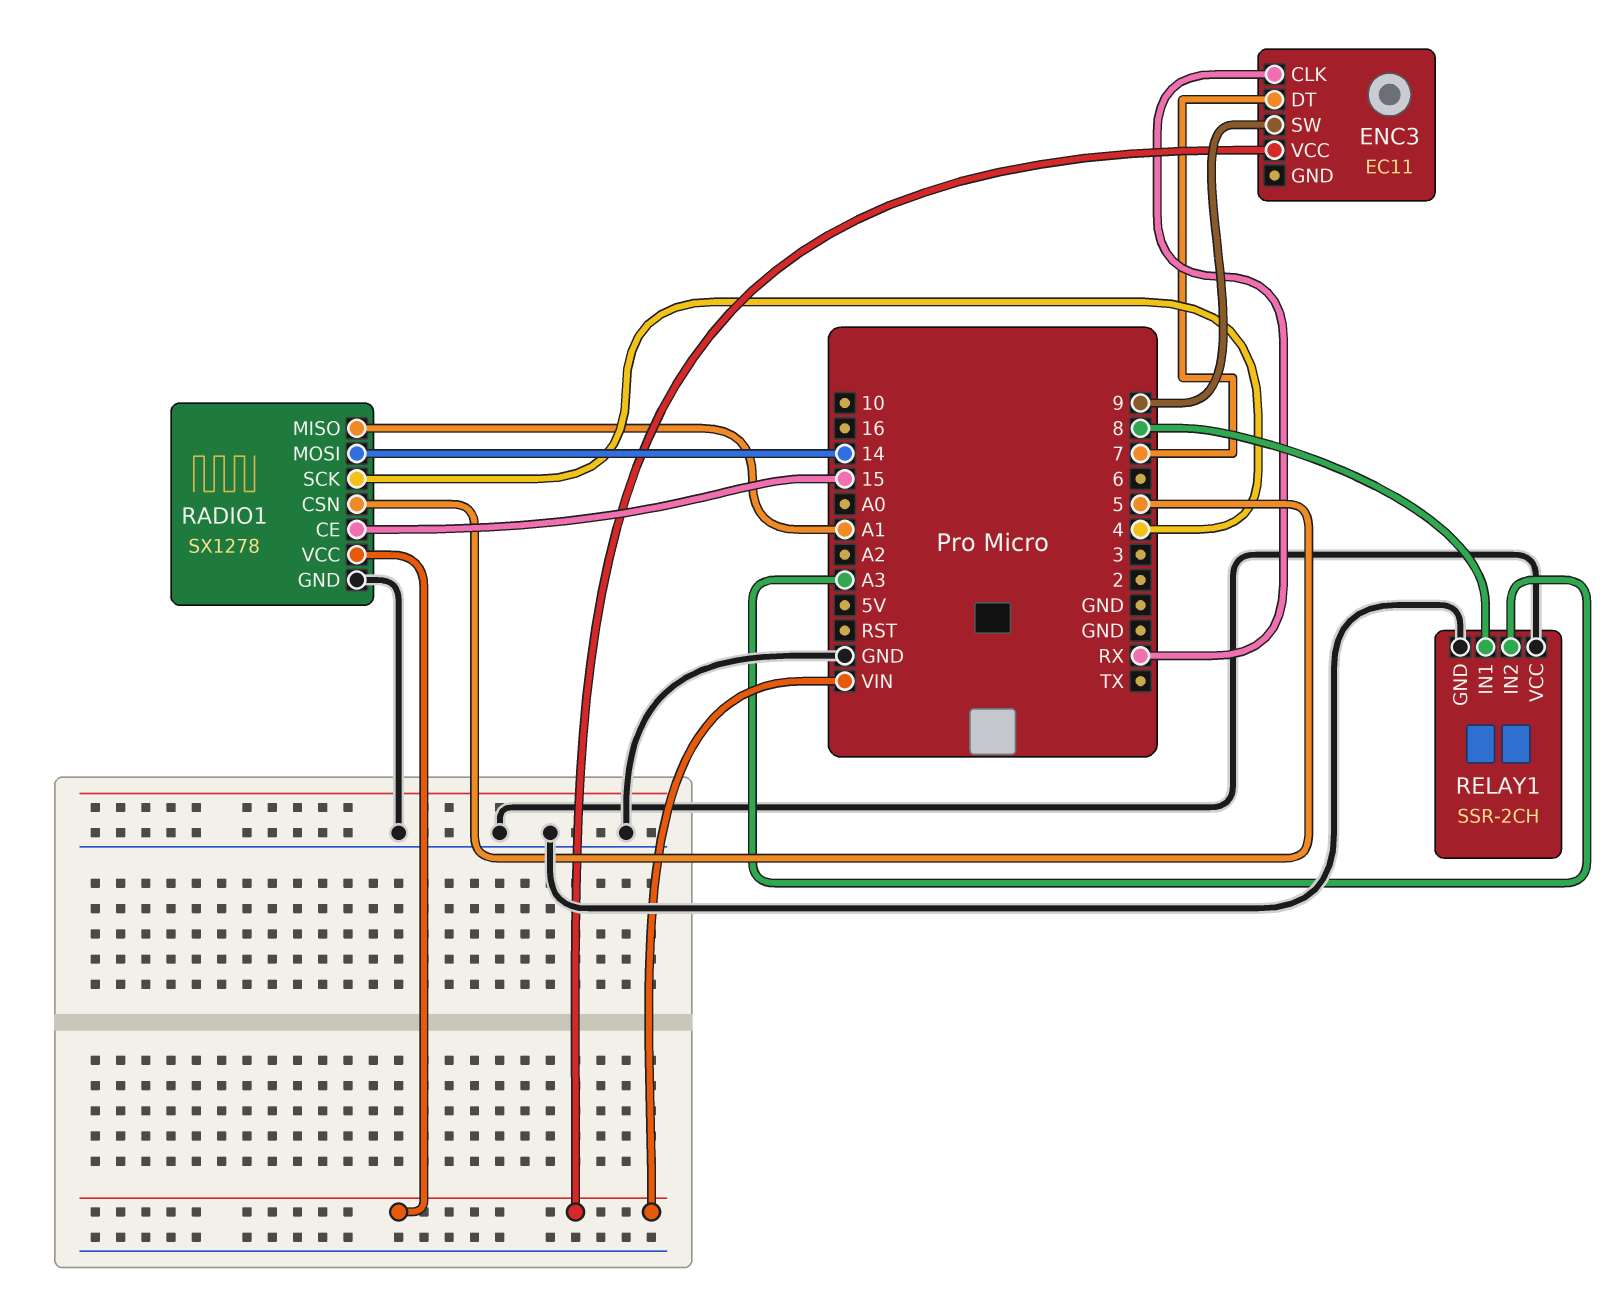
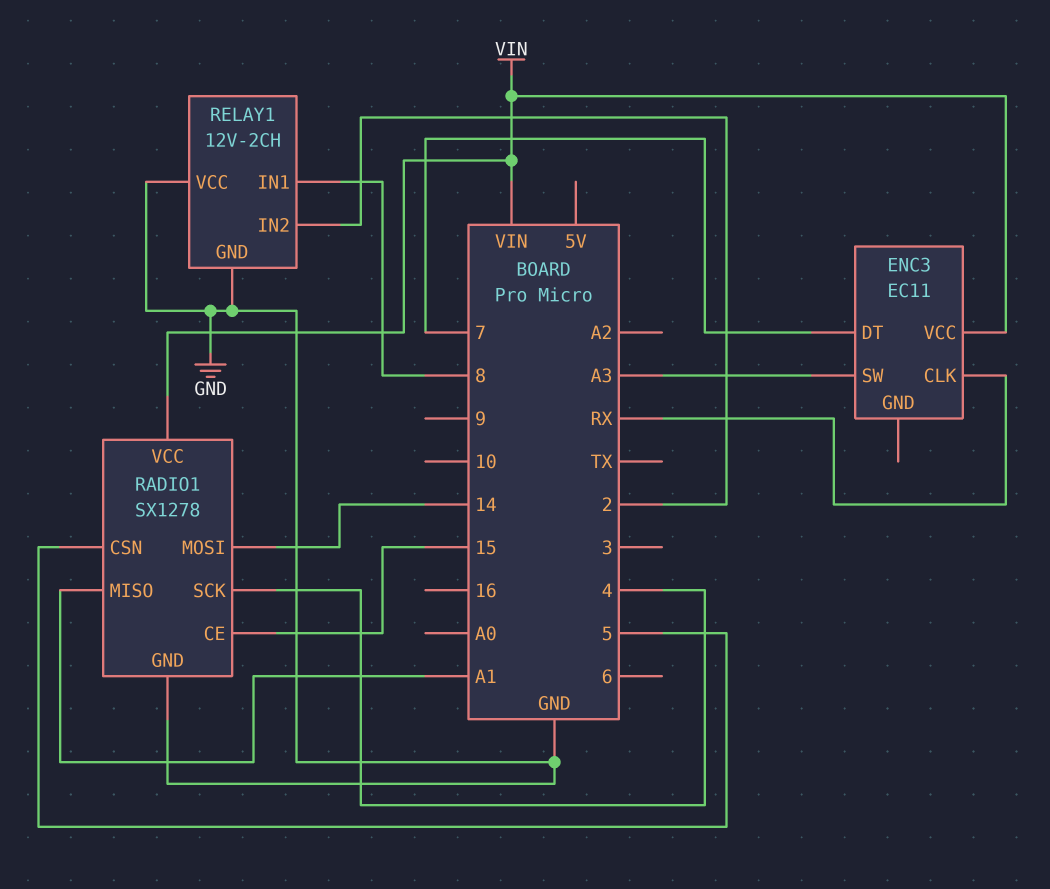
ENC3 pin SW: 9 -> A3
RELAY1: SSR-2CH -> 12V-2CH
RELAY1 pin IN2: A3 -> 2

